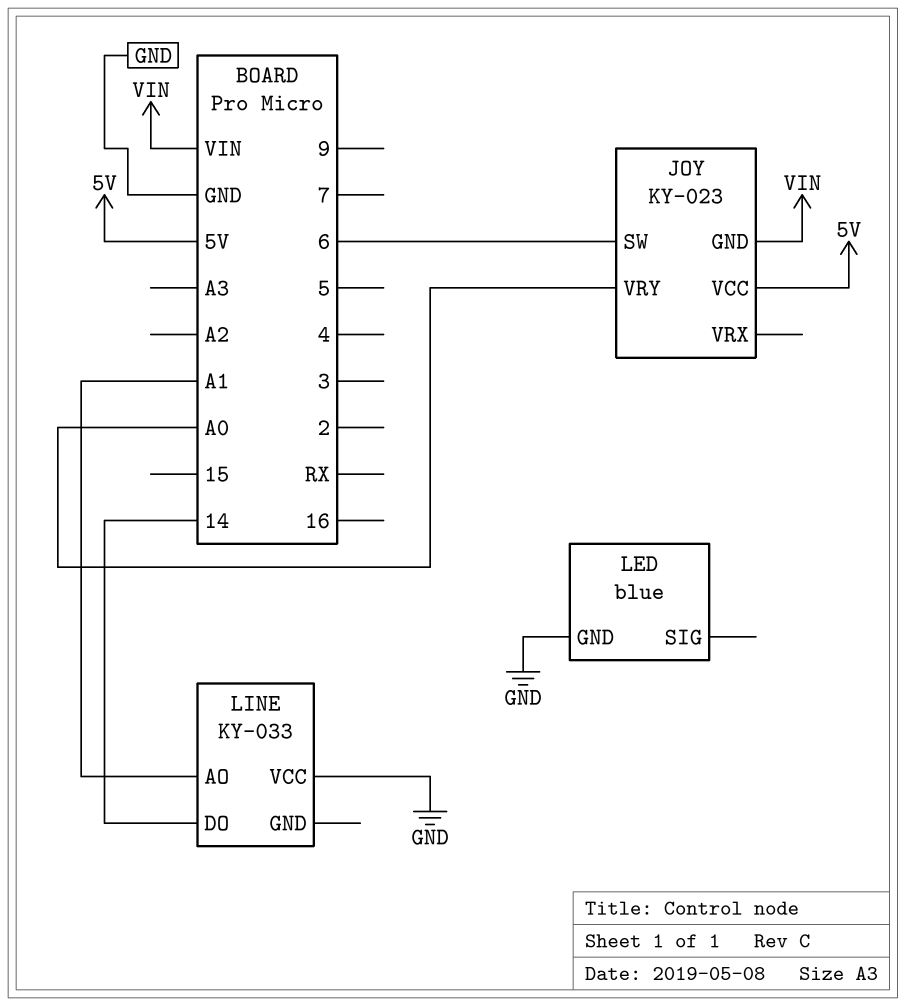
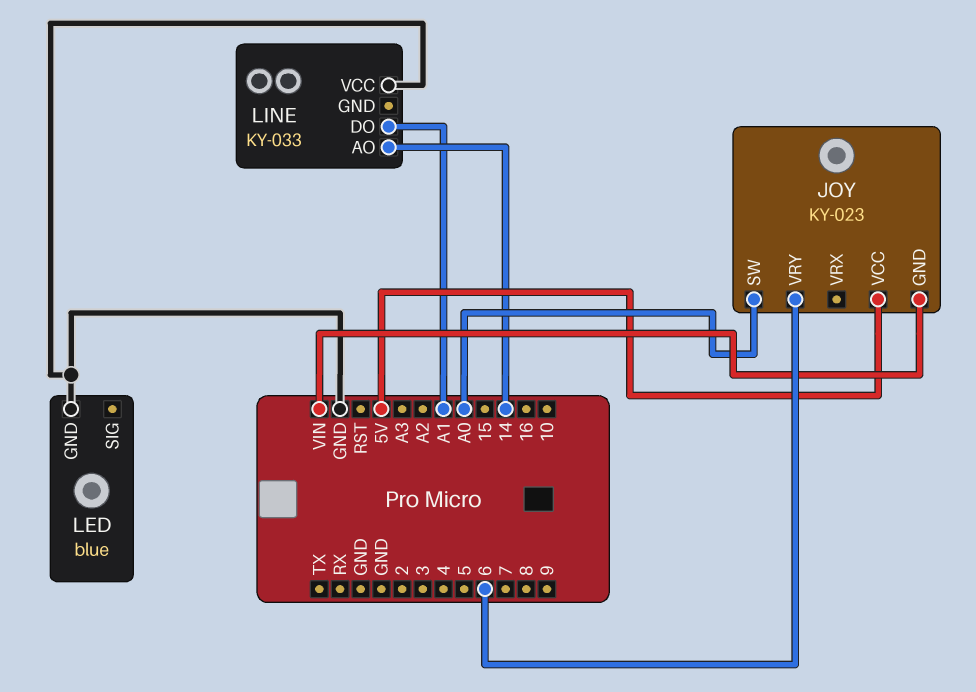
JOY pin SW: 6 -> A0
JOY pin VRY: A0 -> 6
LINE pin AO: A1 -> 14
LINE pin DO: 14 -> A1

